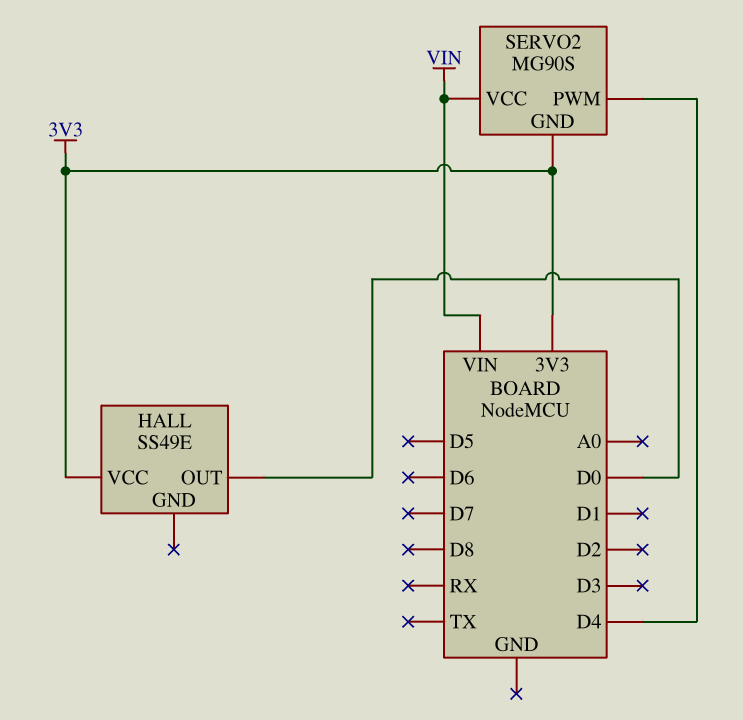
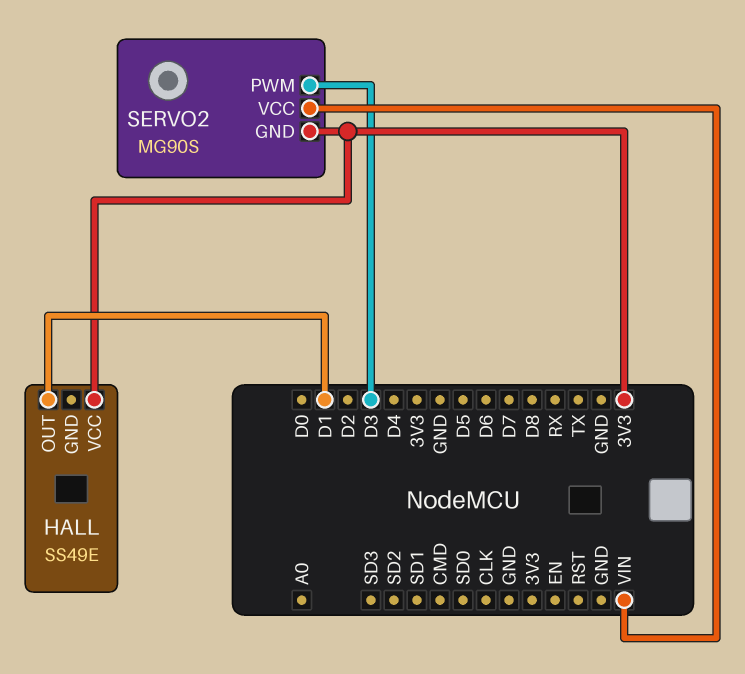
HALL pin OUT: D0 -> D1
SERVO2 pin PWM: D4 -> D3

